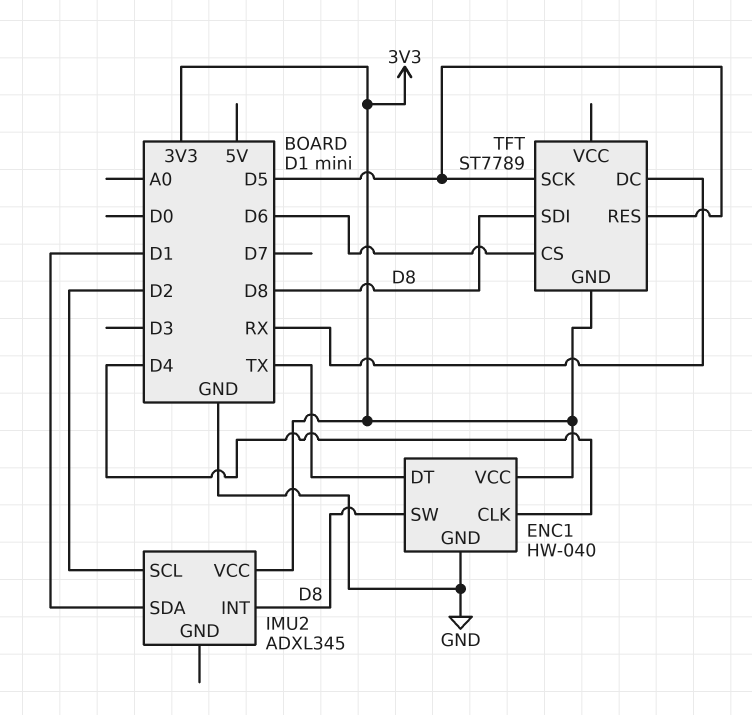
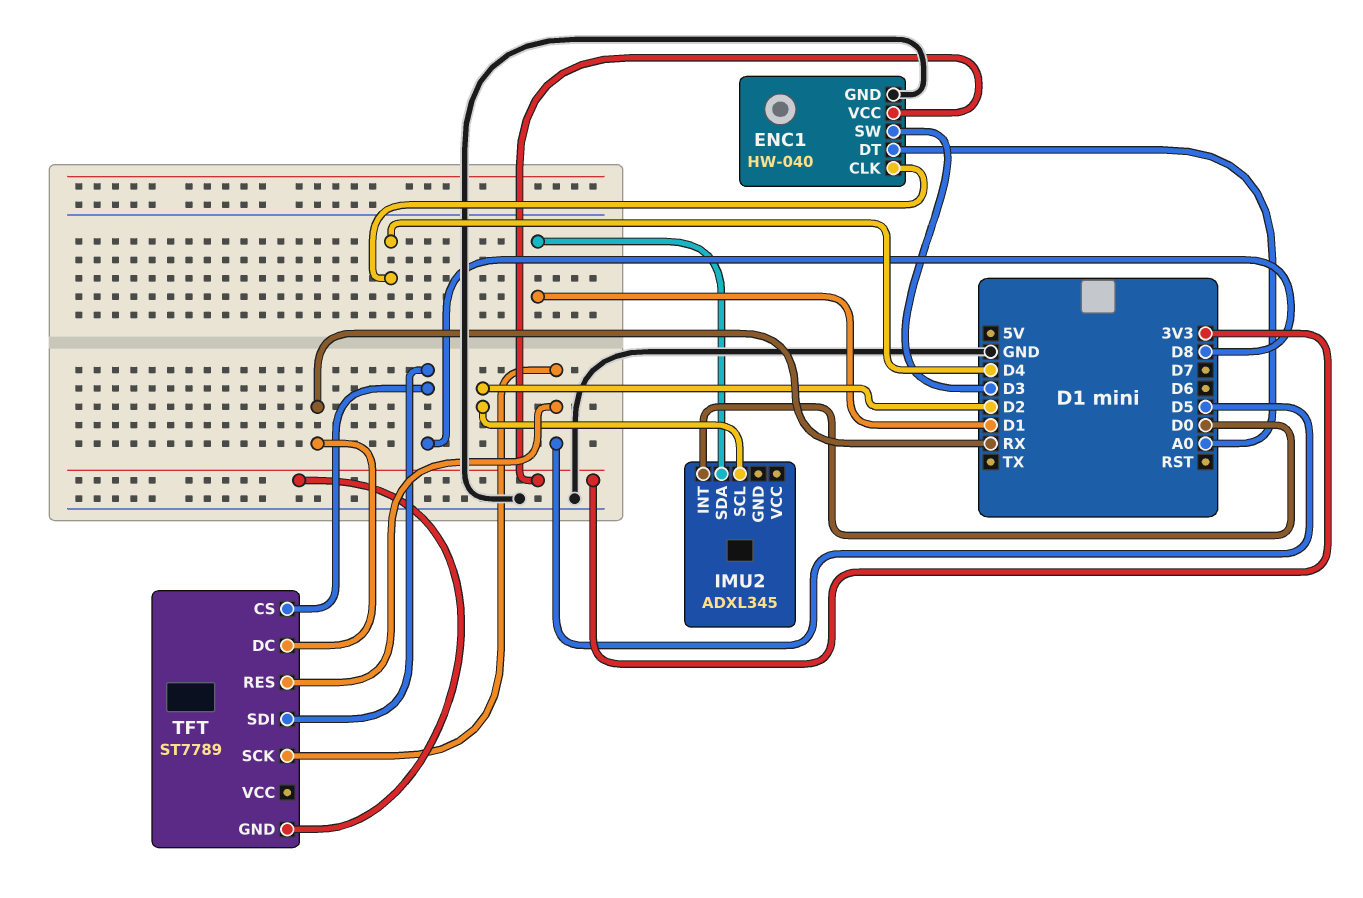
ENC1 pin DT: TX -> A0
ENC1 pin SW: D8 -> D3
IMU2 pin INT: D8 -> D0
IMU2 pin VCC: 3V3 -> none
TFT pin CS: D6 -> D8

